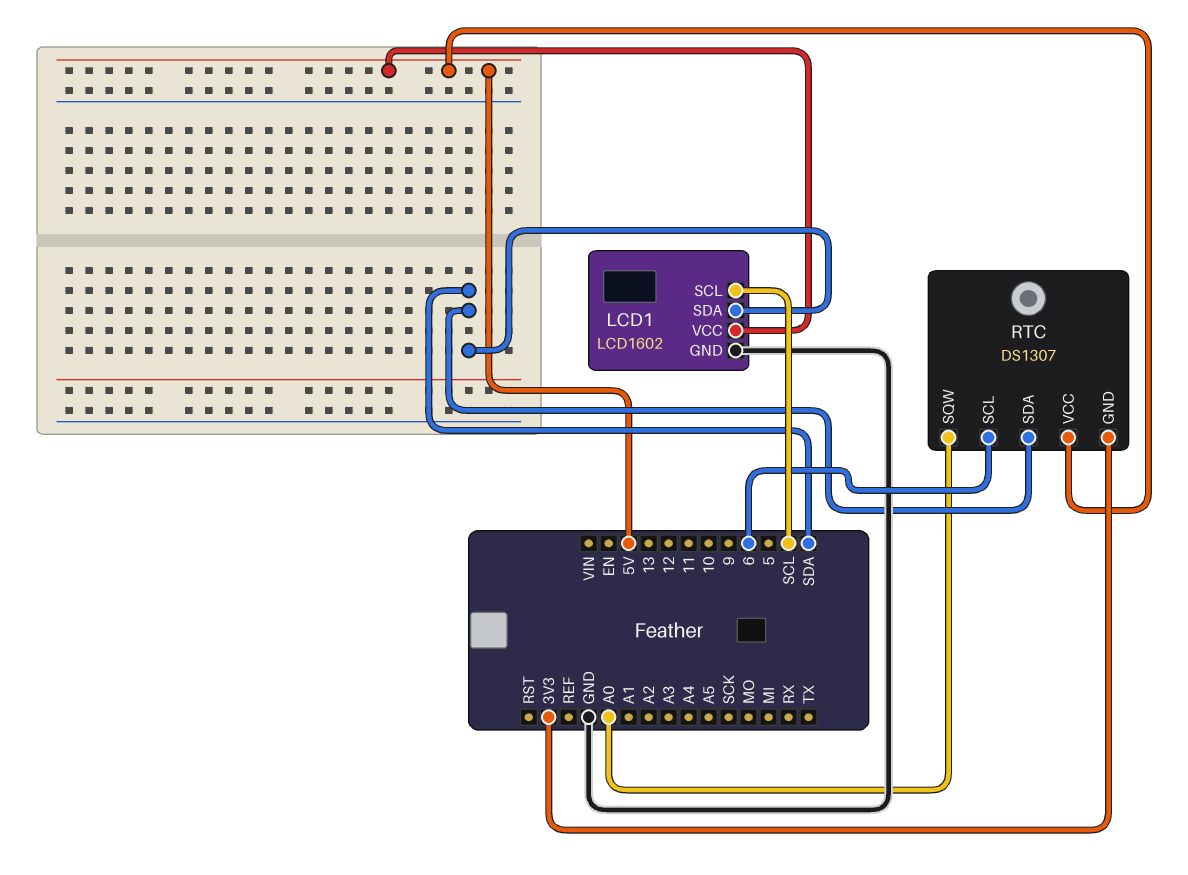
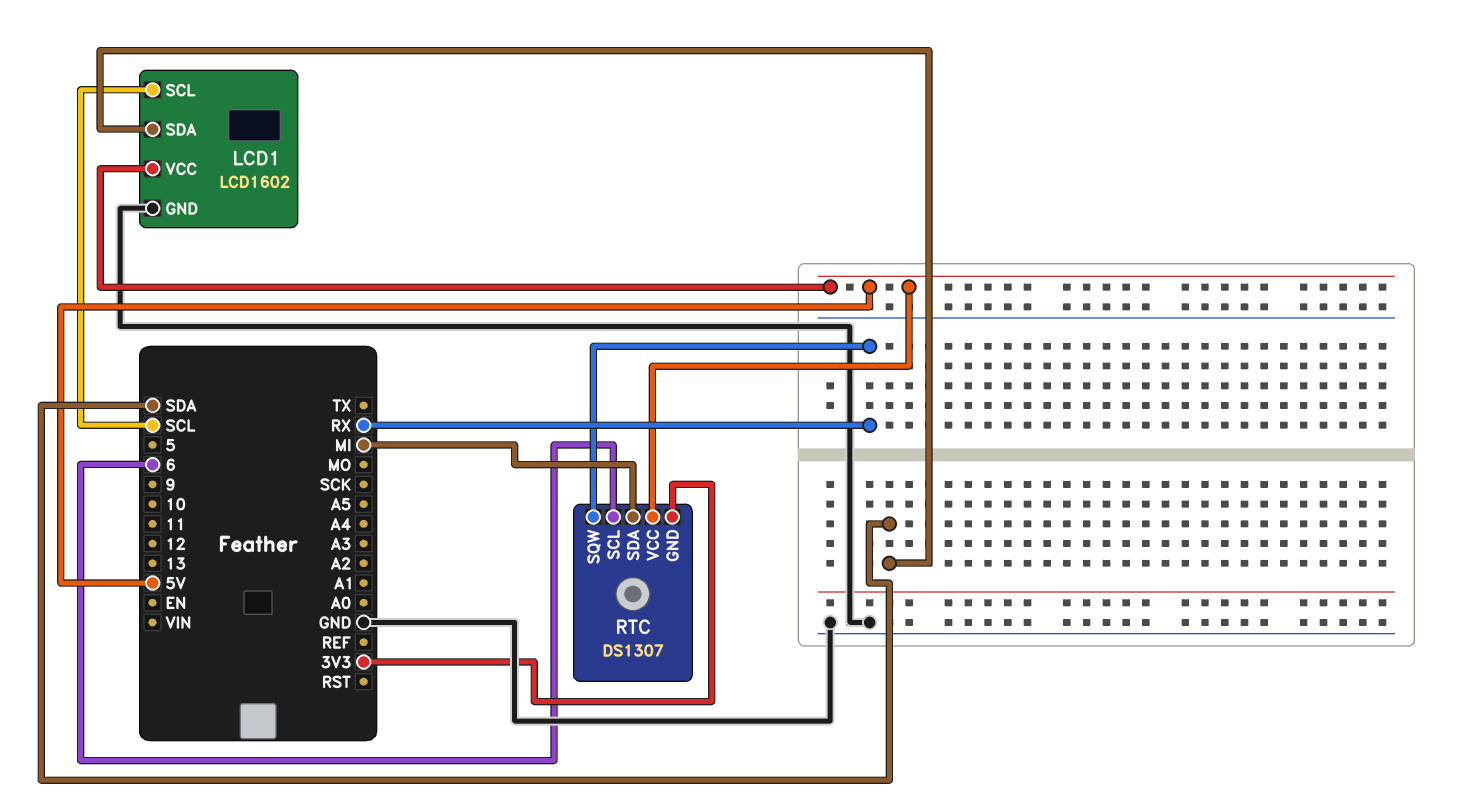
RTC pin SDA: SDA -> MI
RTC pin SQW: A0 -> RX

